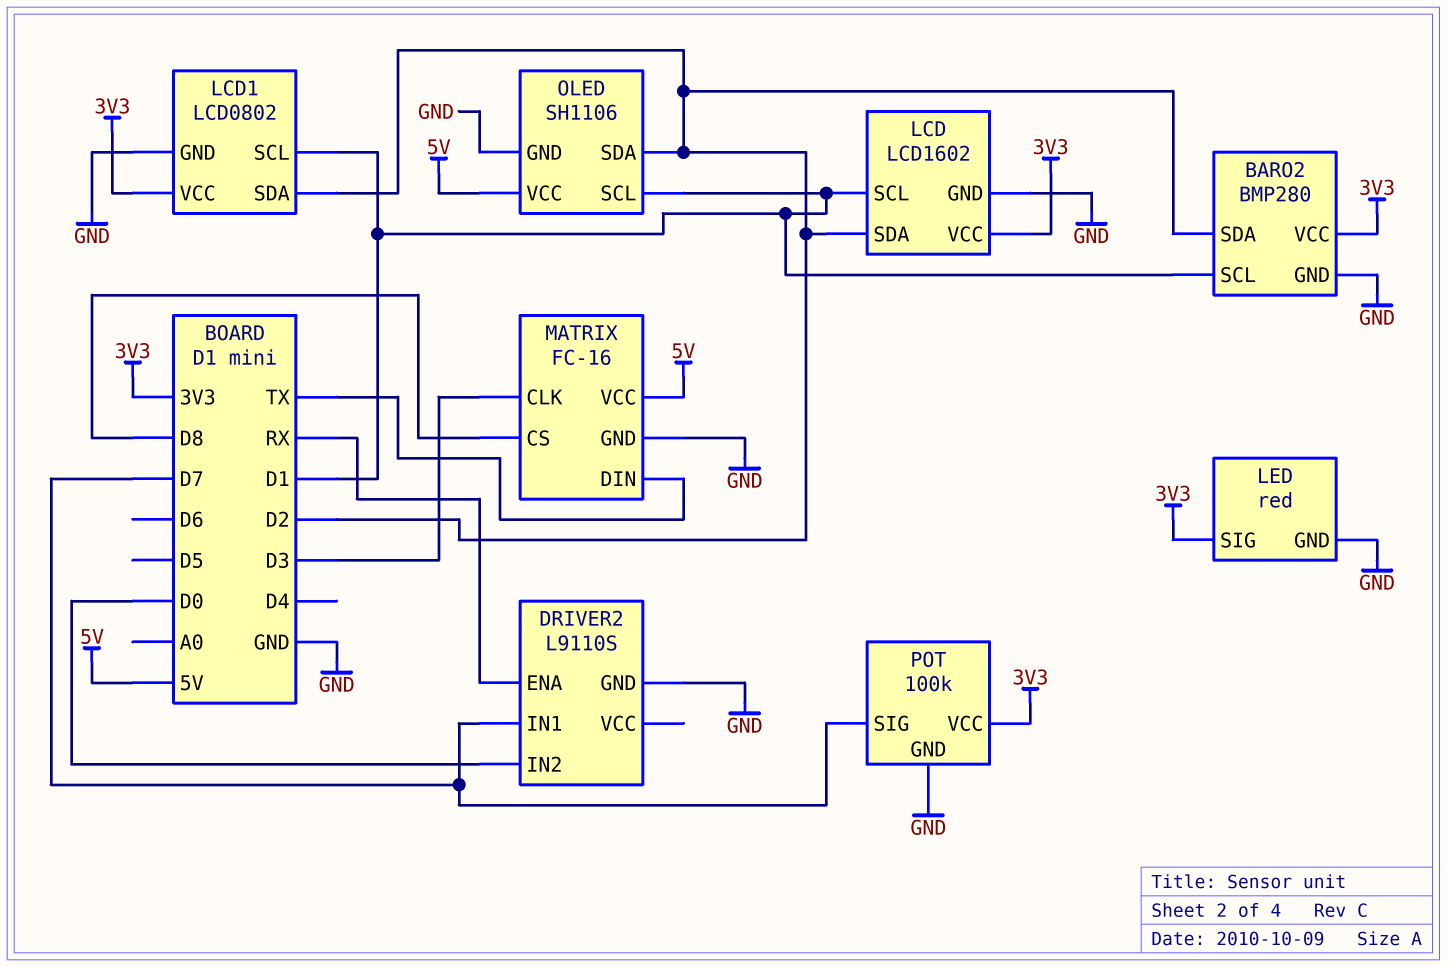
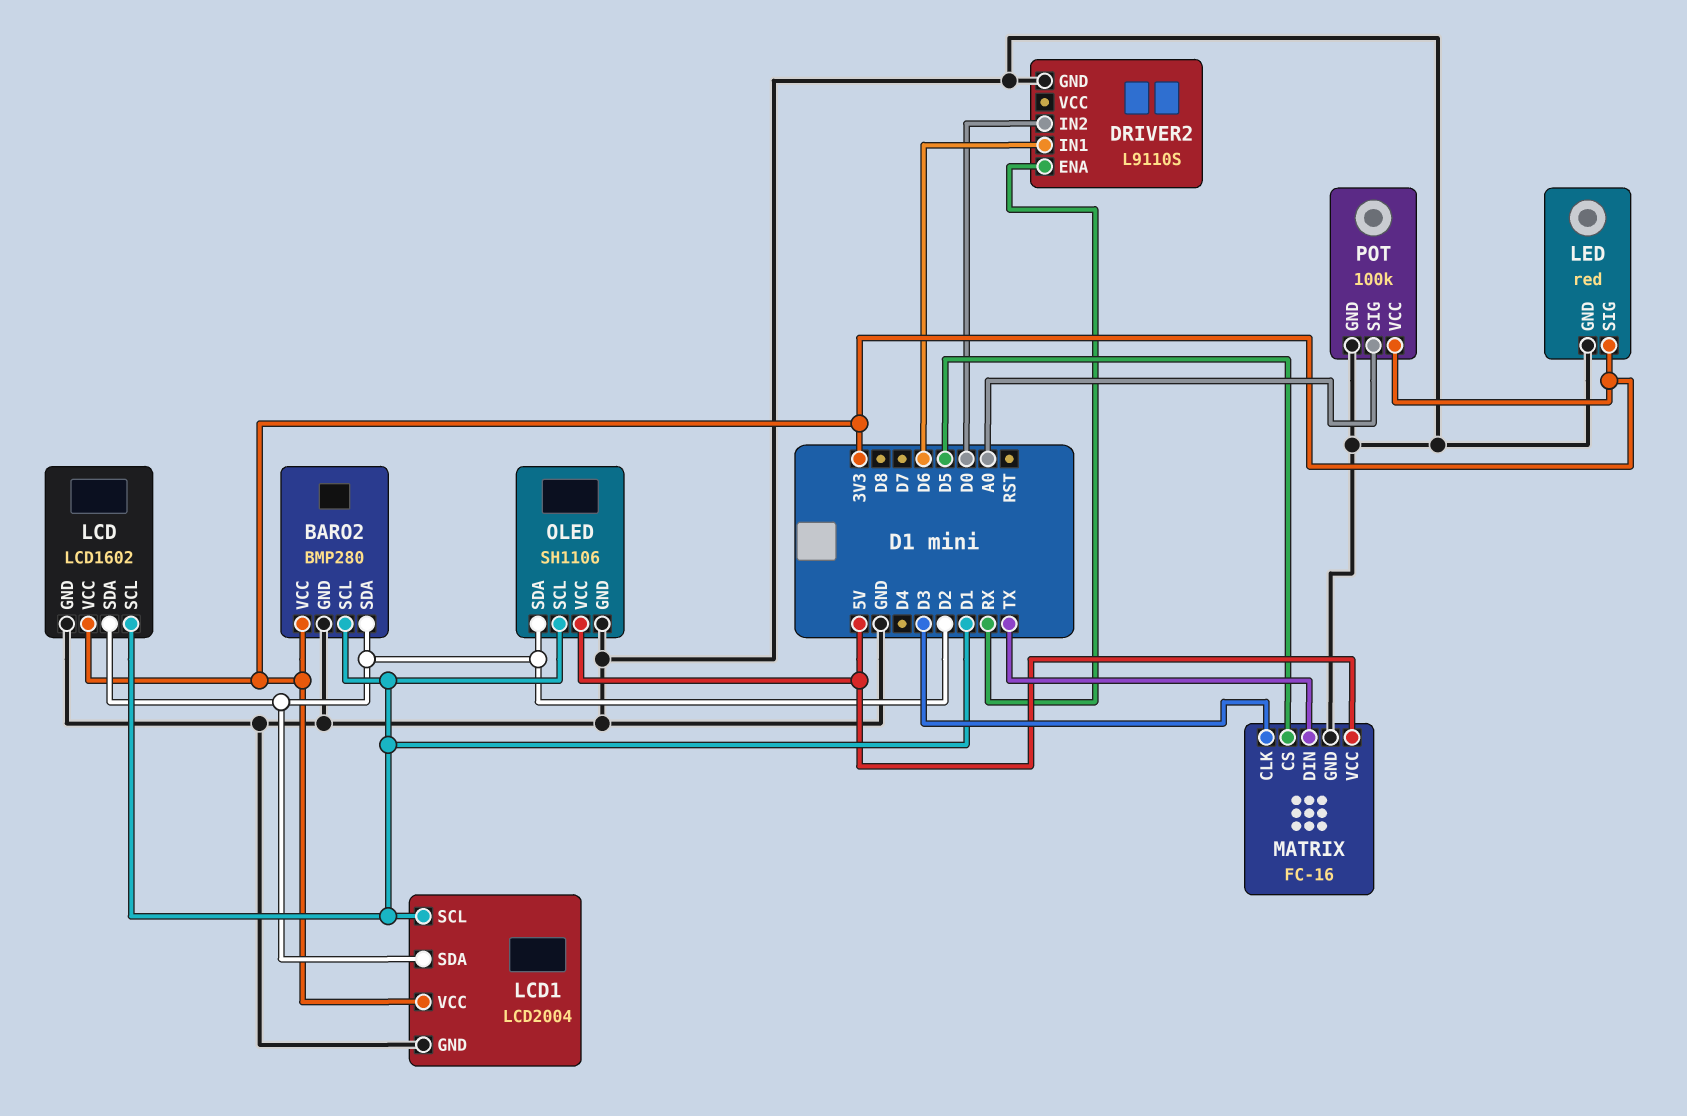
DRIVER2 pin IN1: D7 -> D6
LCD1: LCD0802 -> LCD2004
MATRIX pin CS: D8 -> D5
POT pin SIG: D7 -> A0

